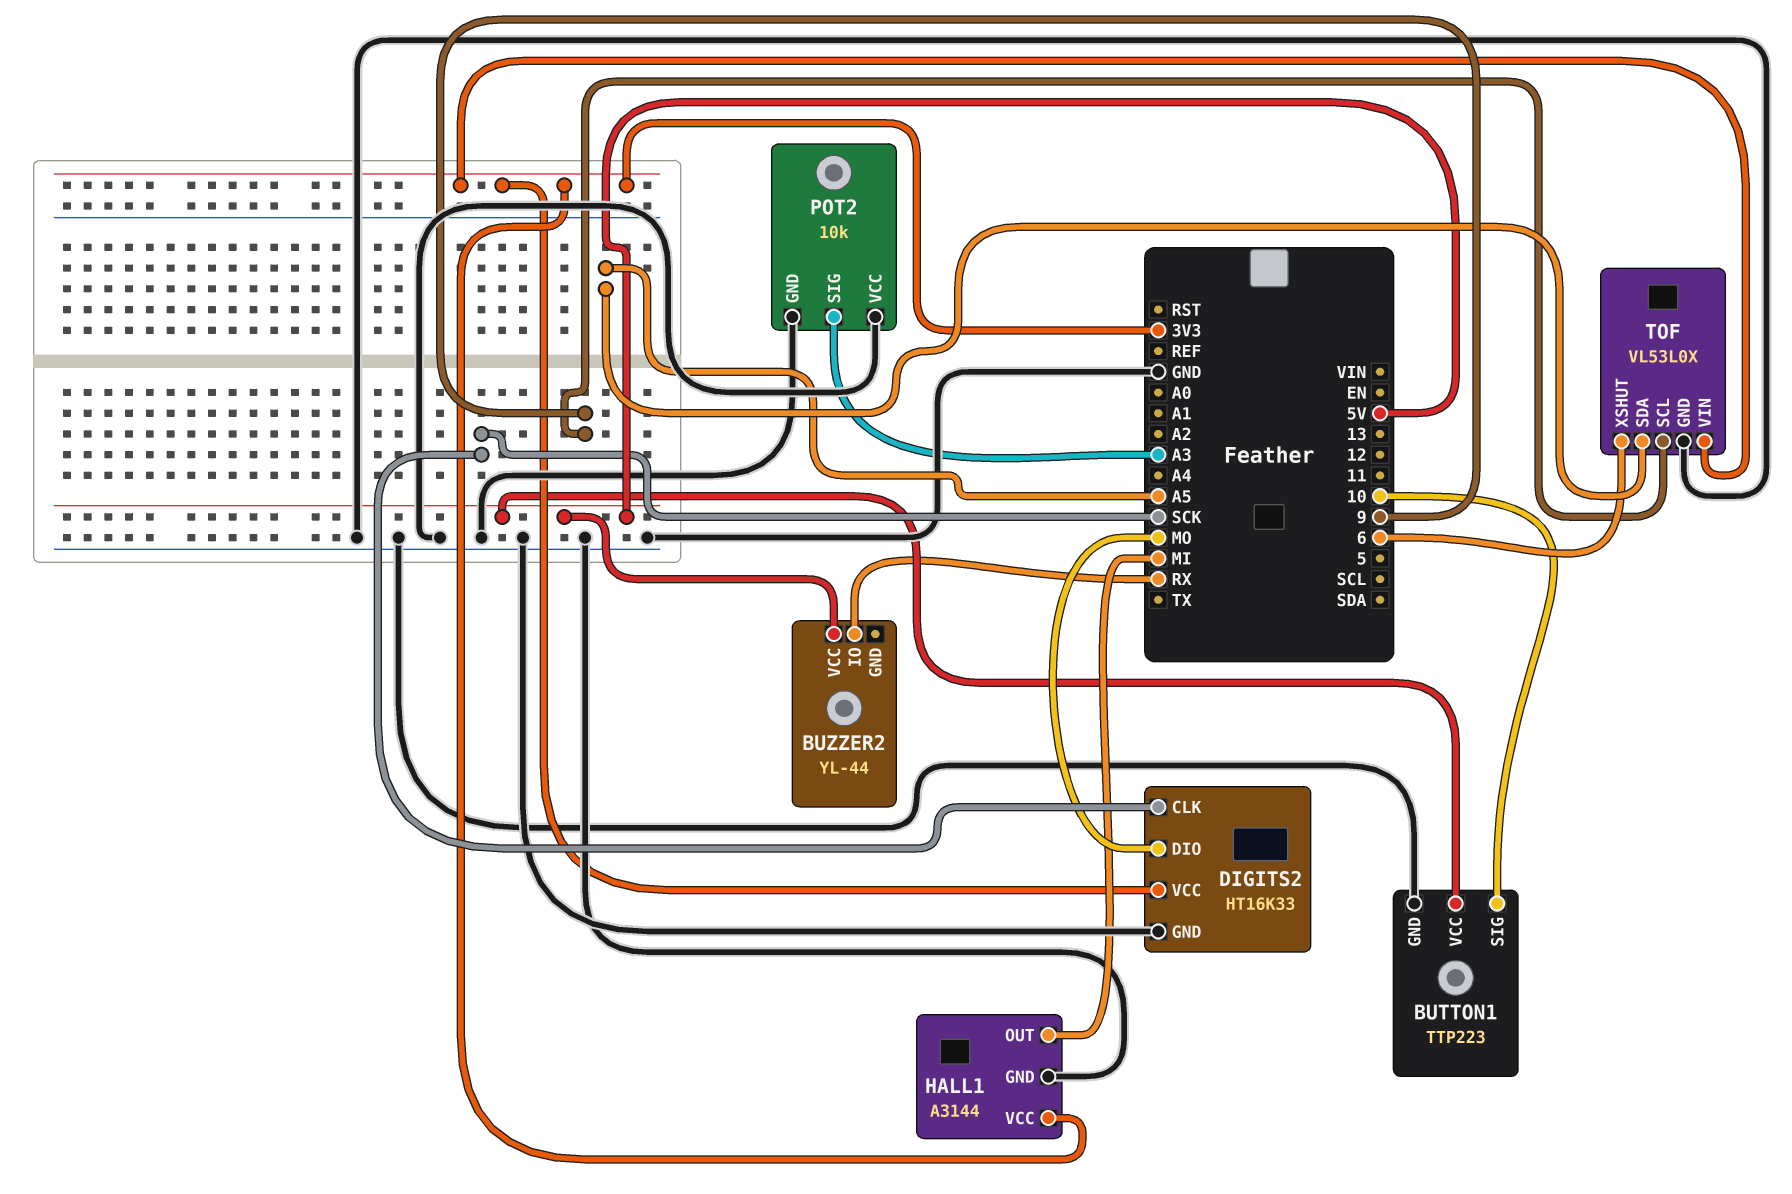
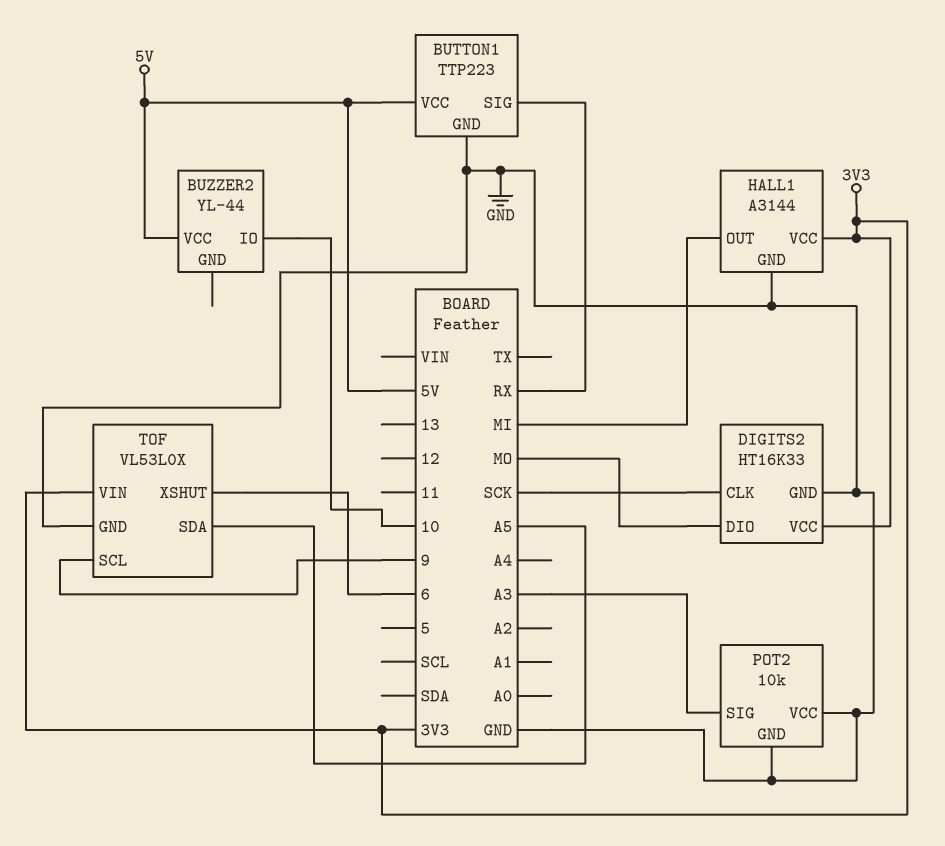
BUTTON1 pin SIG: 10 -> RX
BUZZER2 pin IO: RX -> 10

